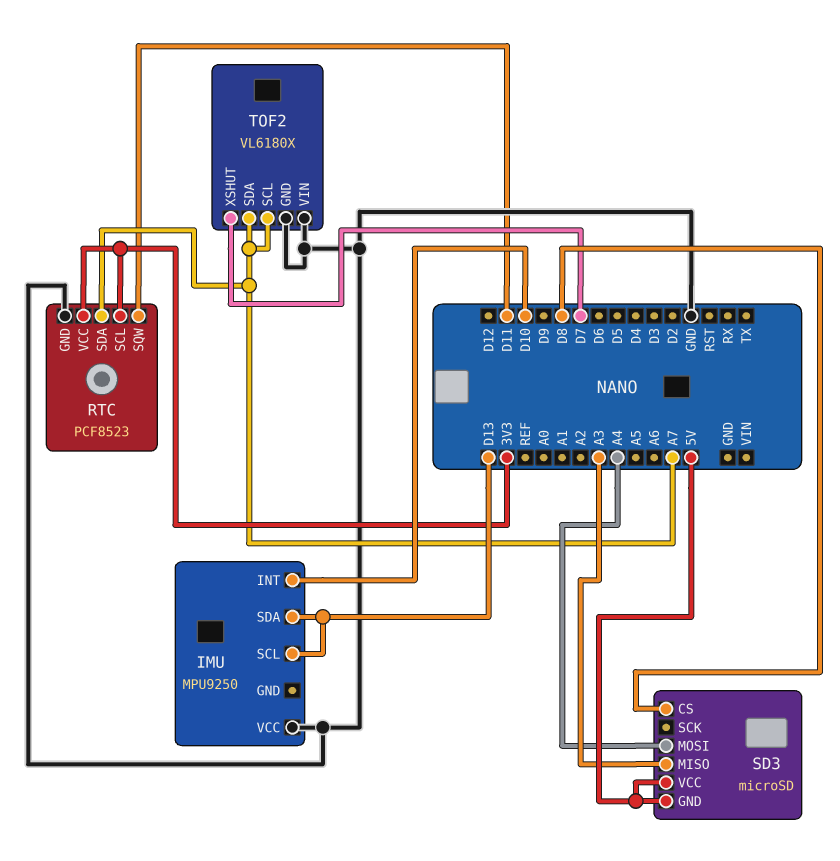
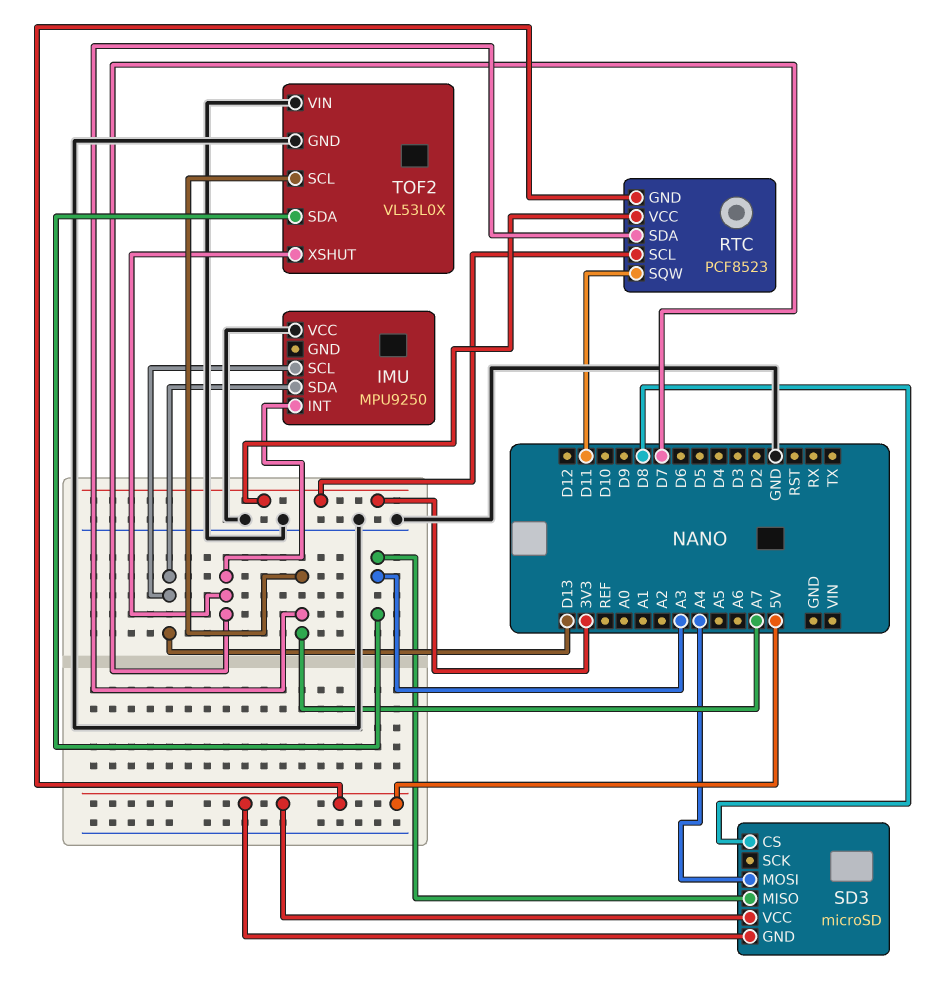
IMU pin INT: D10 -> D7
RTC pin GND: GND -> 5V
TOF2: VL6180X -> VL53L0X
TOF2 pin SDA: A7 -> A3

